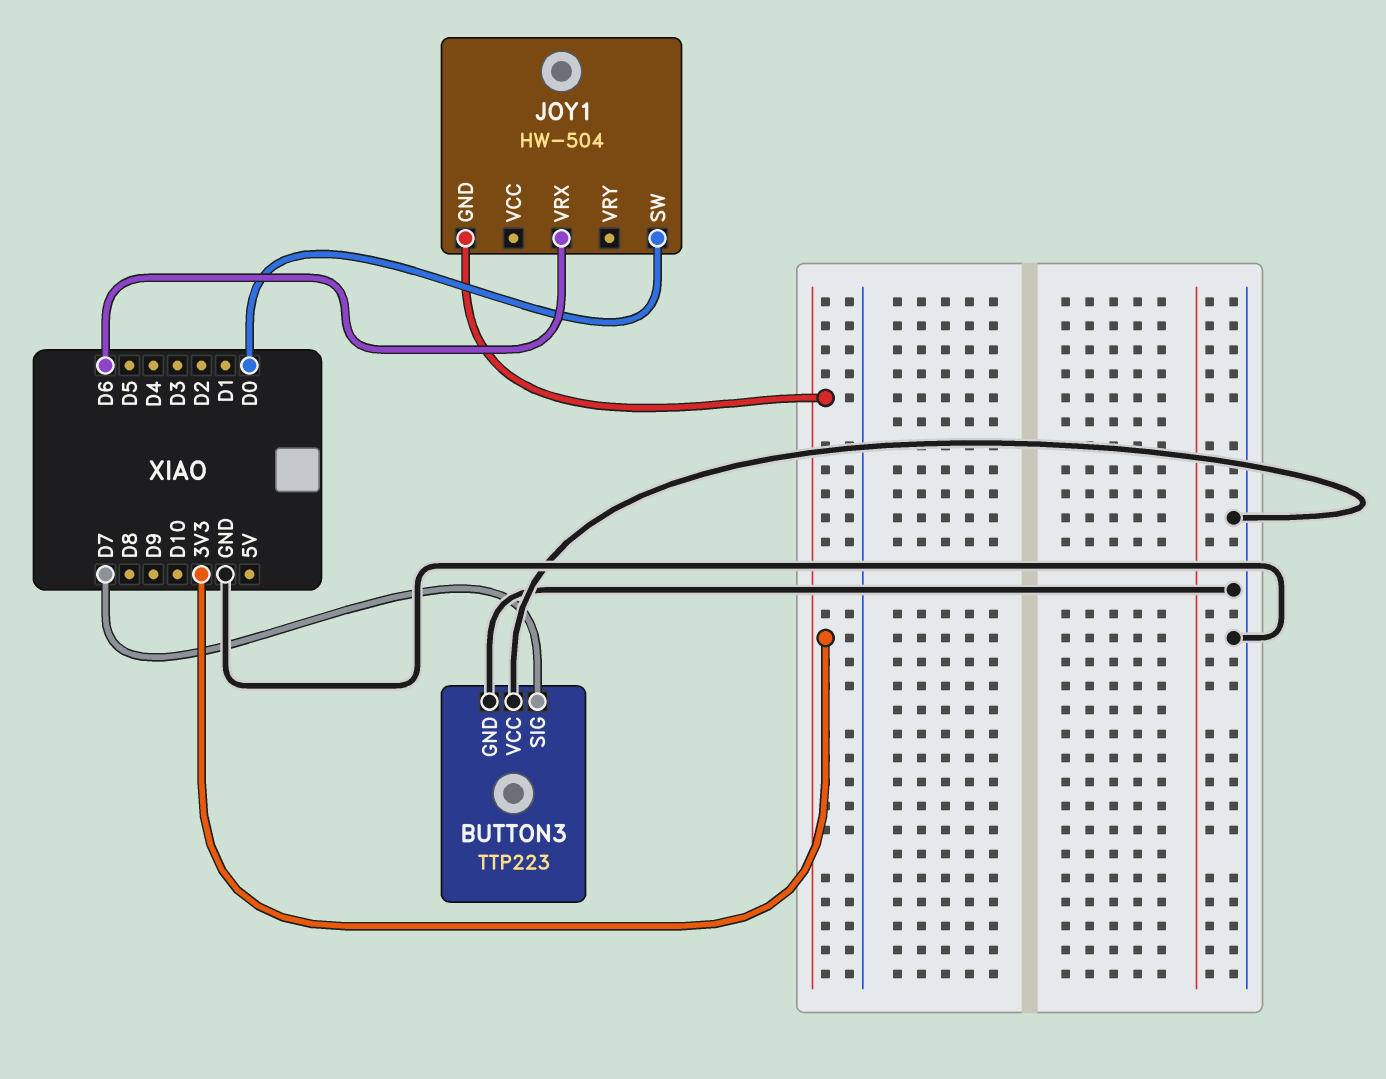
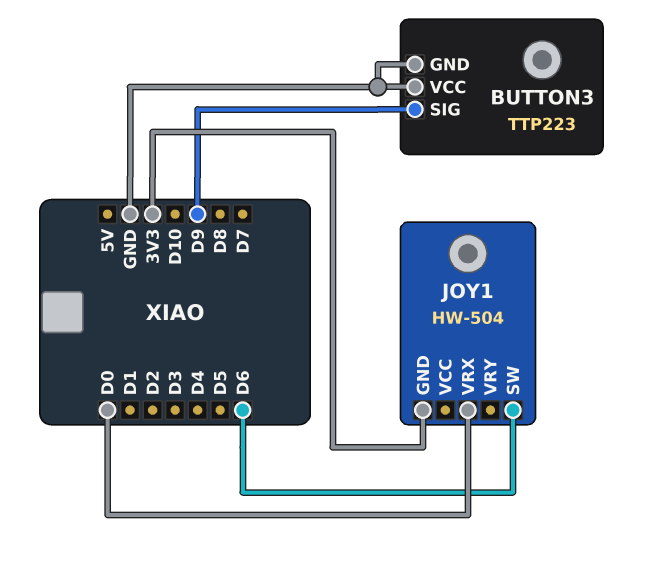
BUTTON3 pin SIG: D7 -> D9
JOY1 pin SW: D0 -> D6
JOY1 pin VRX: D6 -> D0

